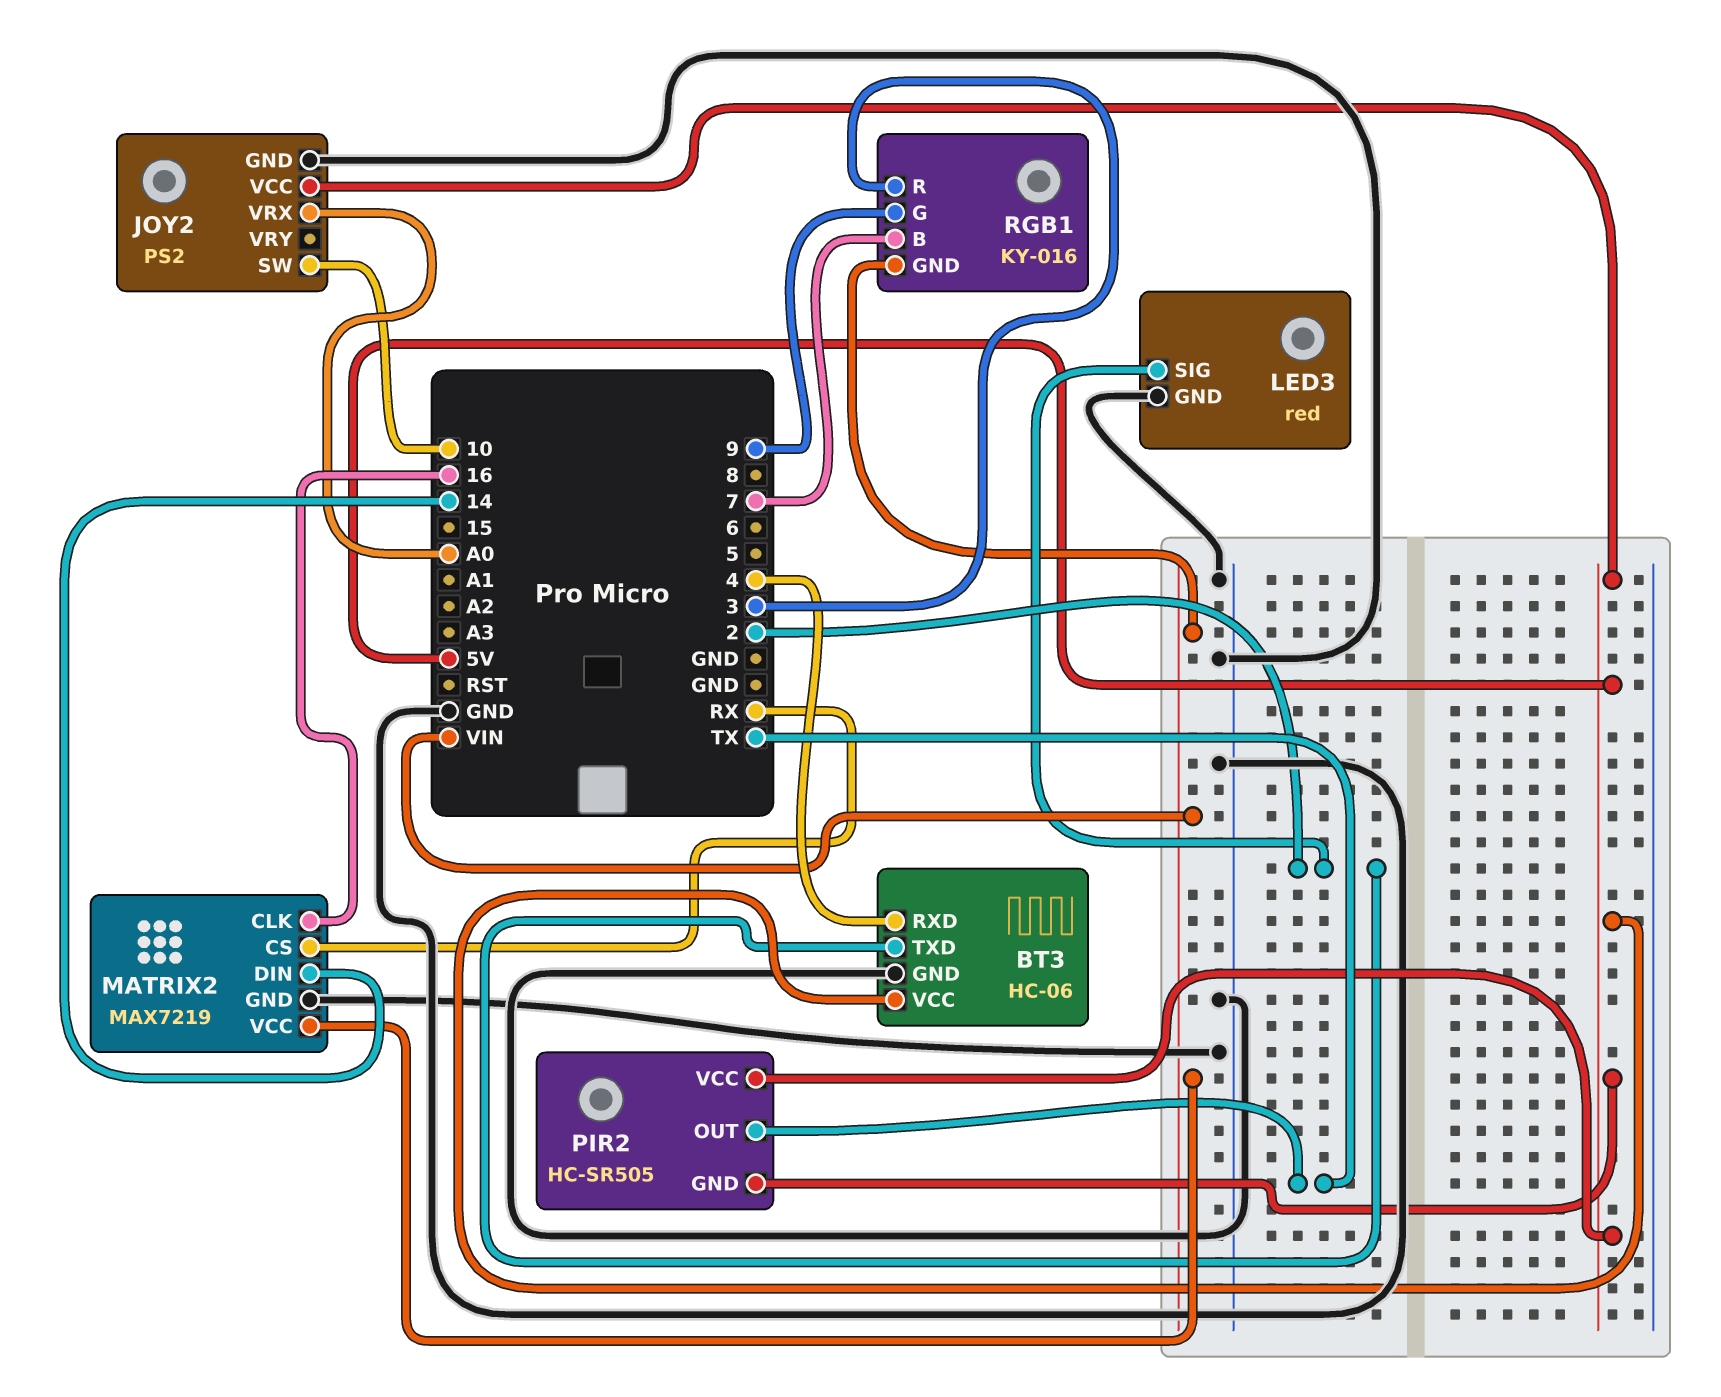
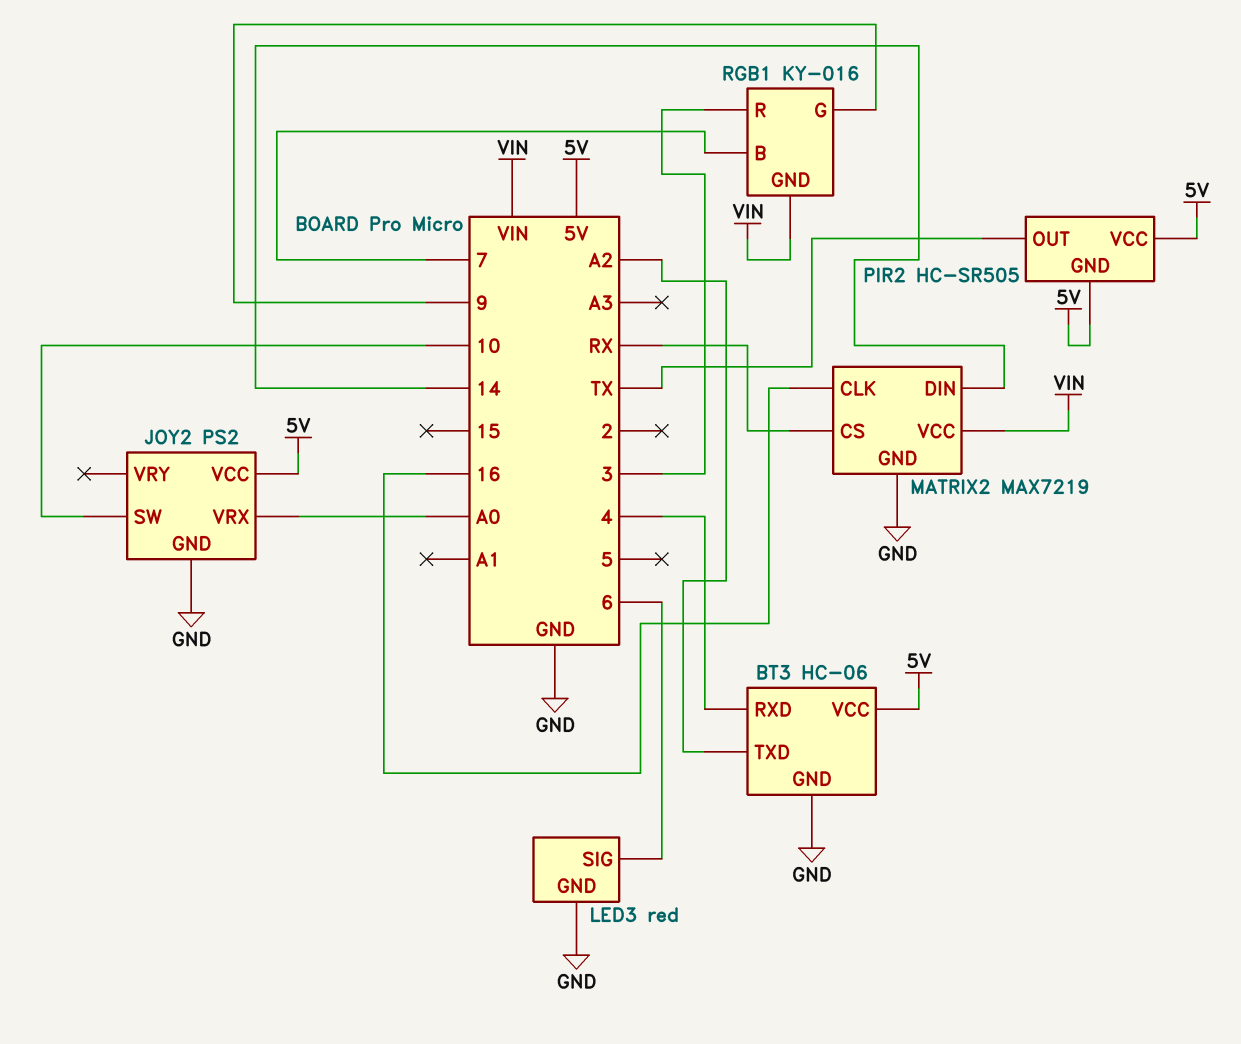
BT3 pin TXD: 2 -> A2
LED3 pin SIG: 2 -> 6

